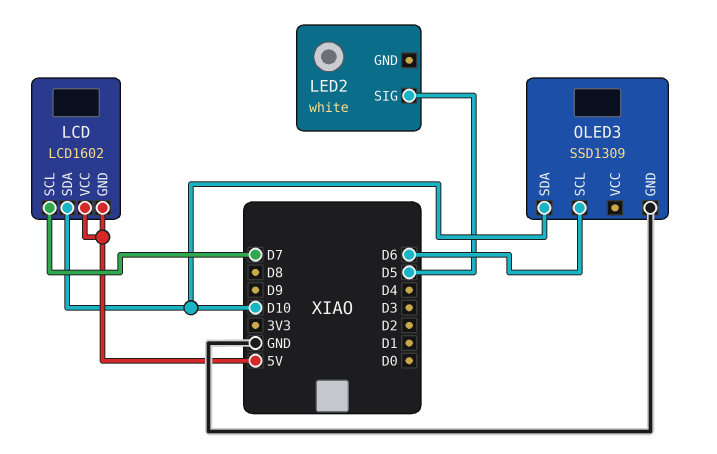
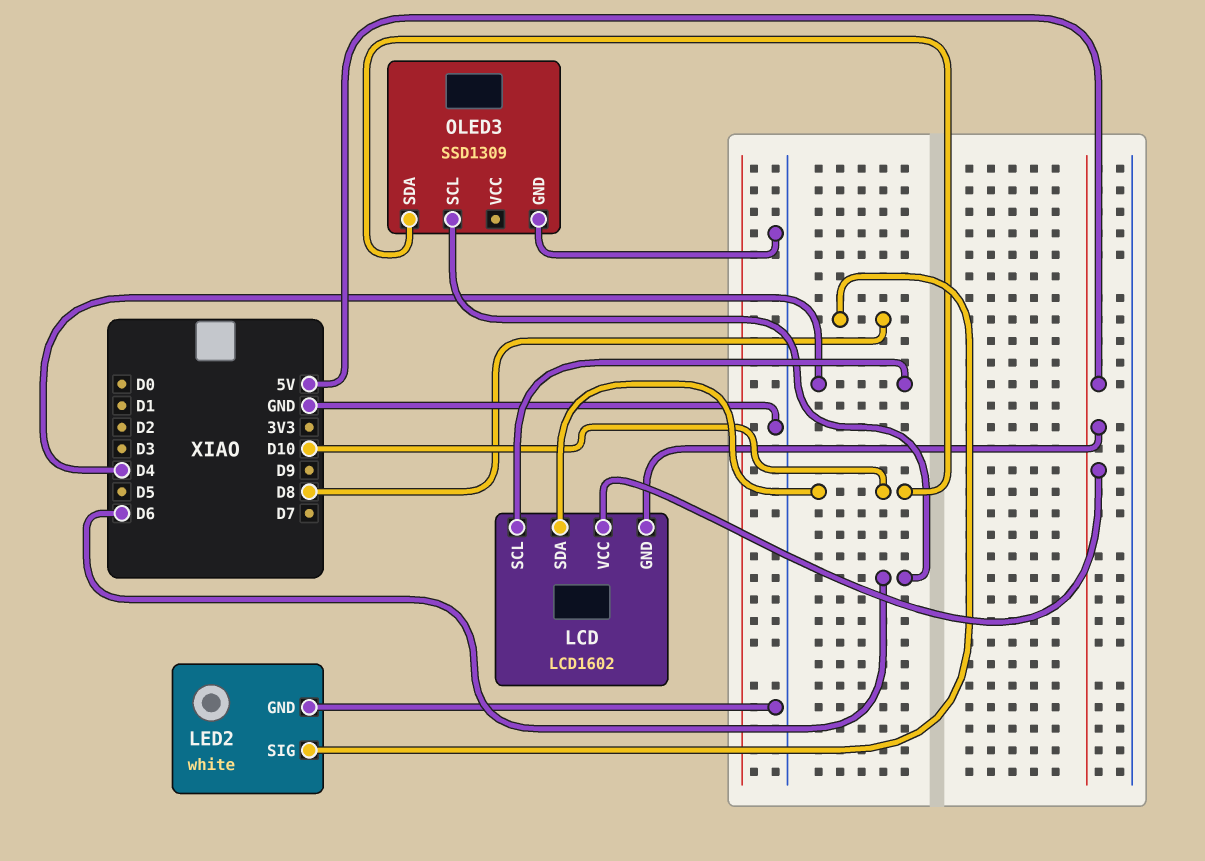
LCD pin SCL: D7 -> D4
LED2 pin GND: none -> GND
LED2 pin SIG: D5 -> D8

